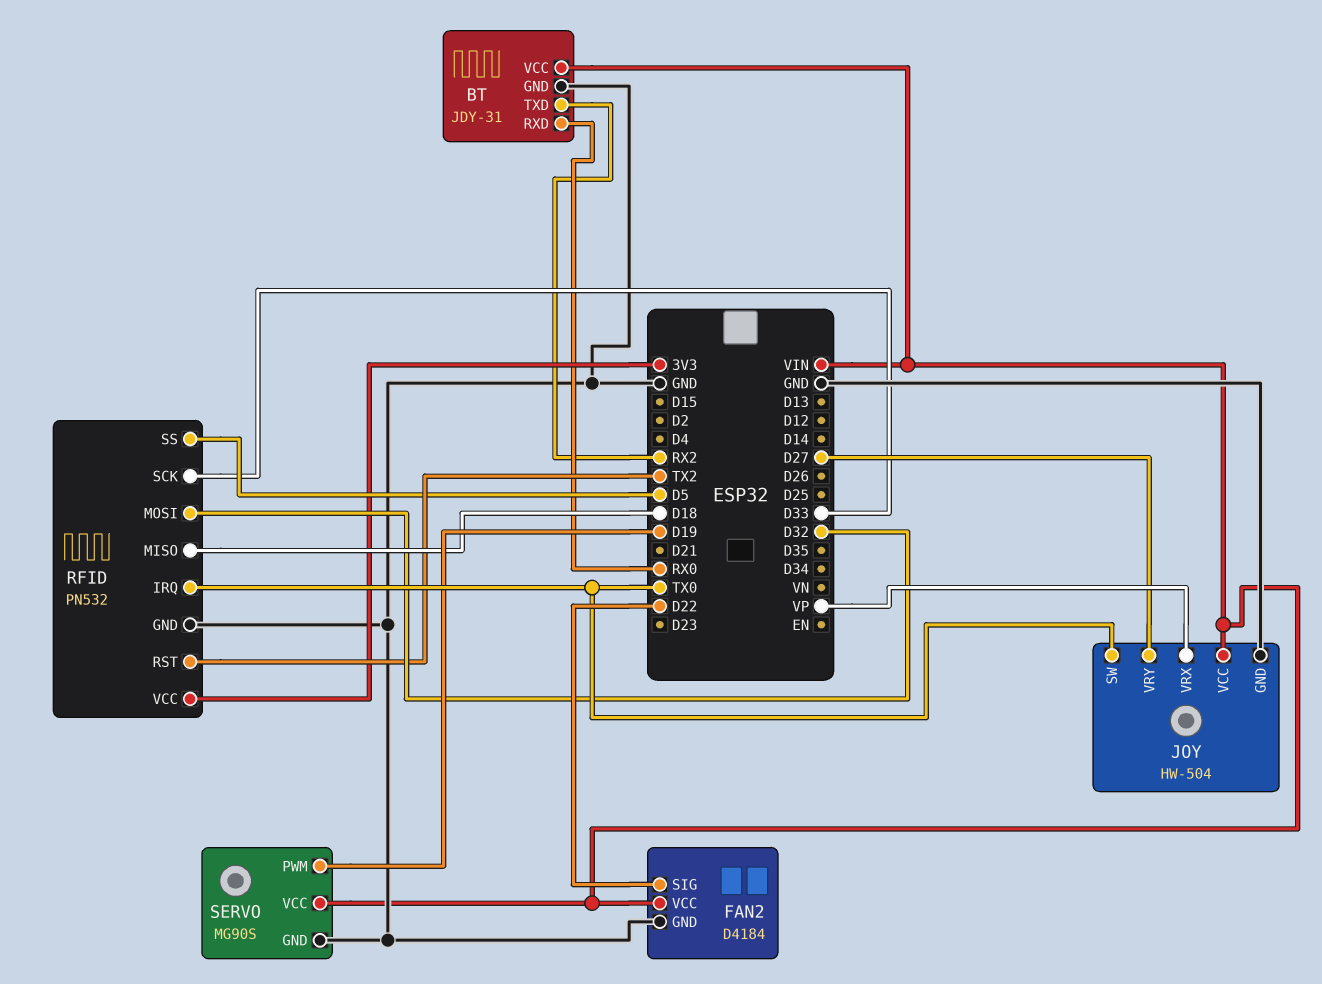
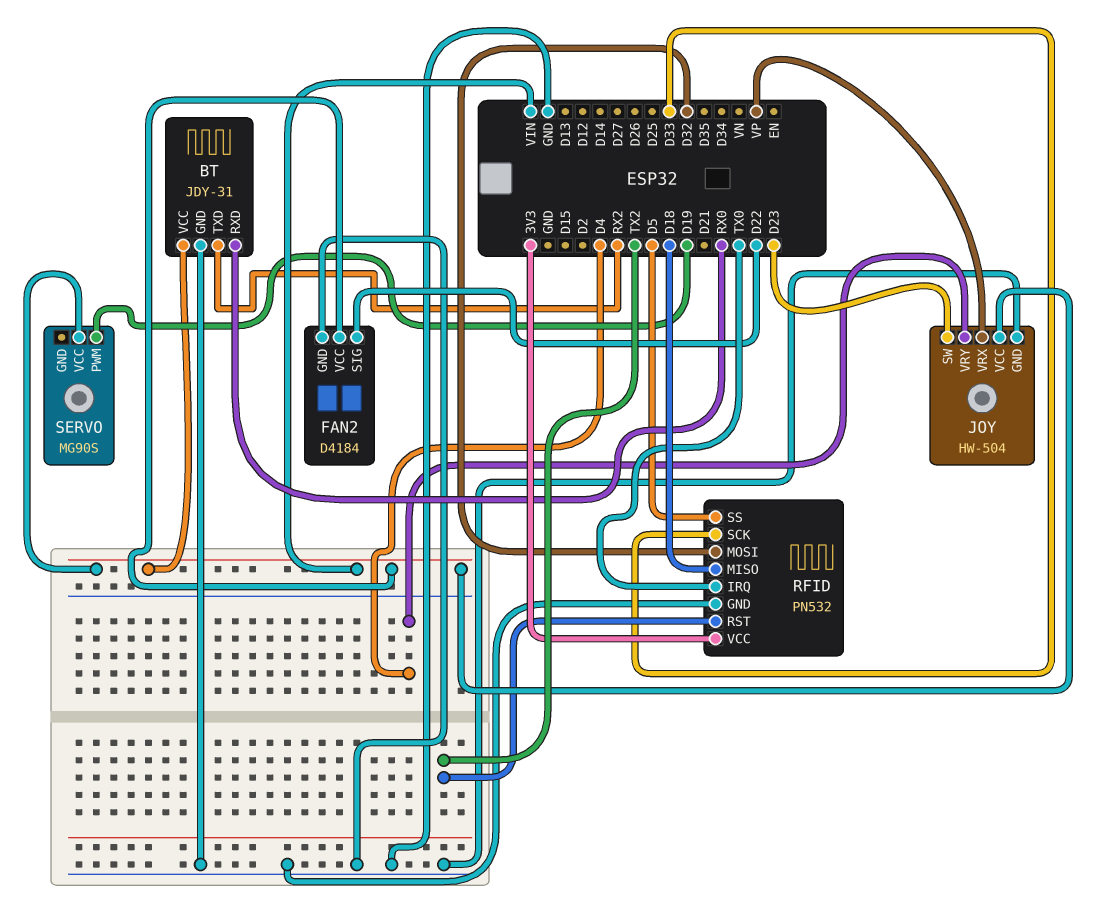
JOY pin SW: TX0 -> D23
JOY pin VRY: D27 -> D4
SERVO pin GND: GND -> none

